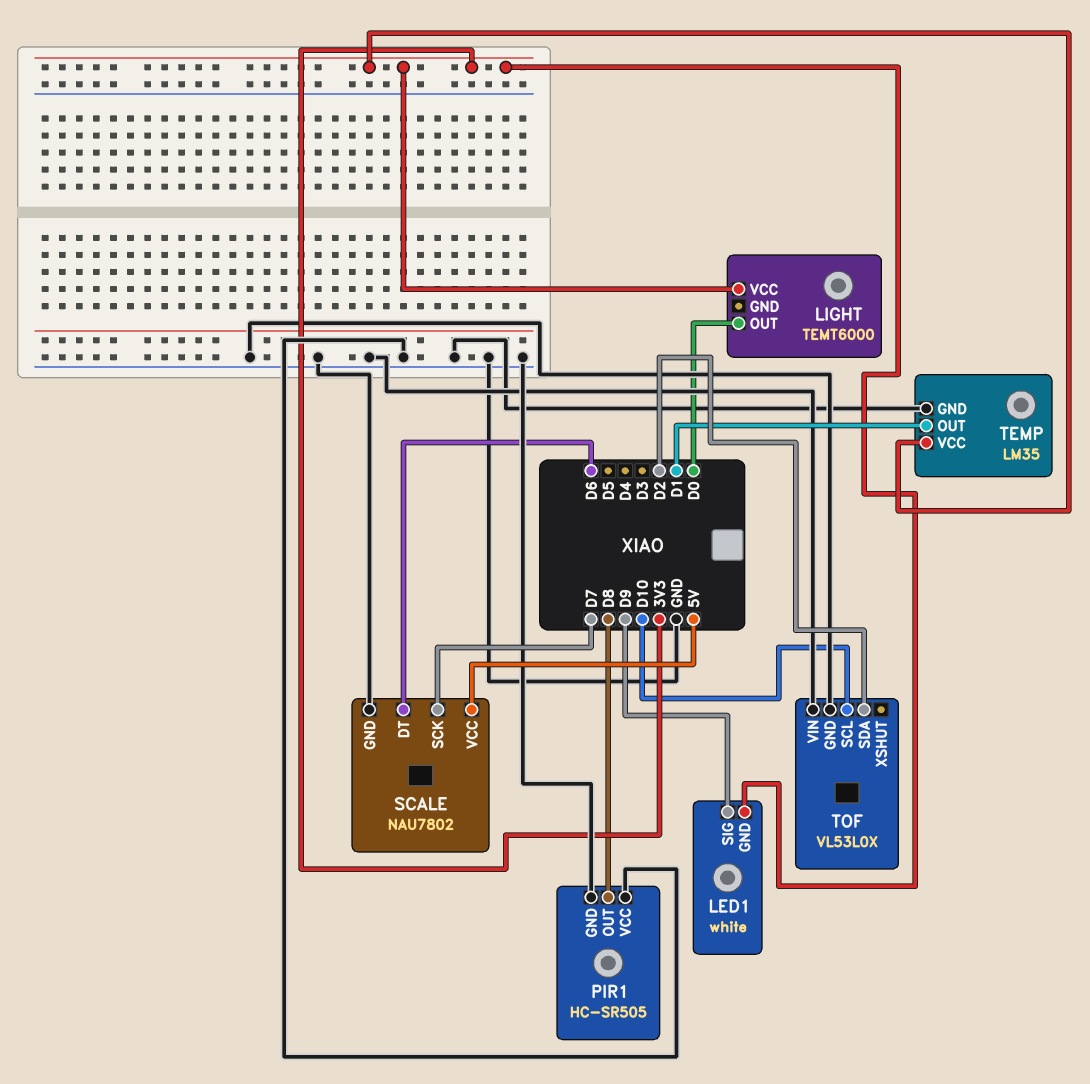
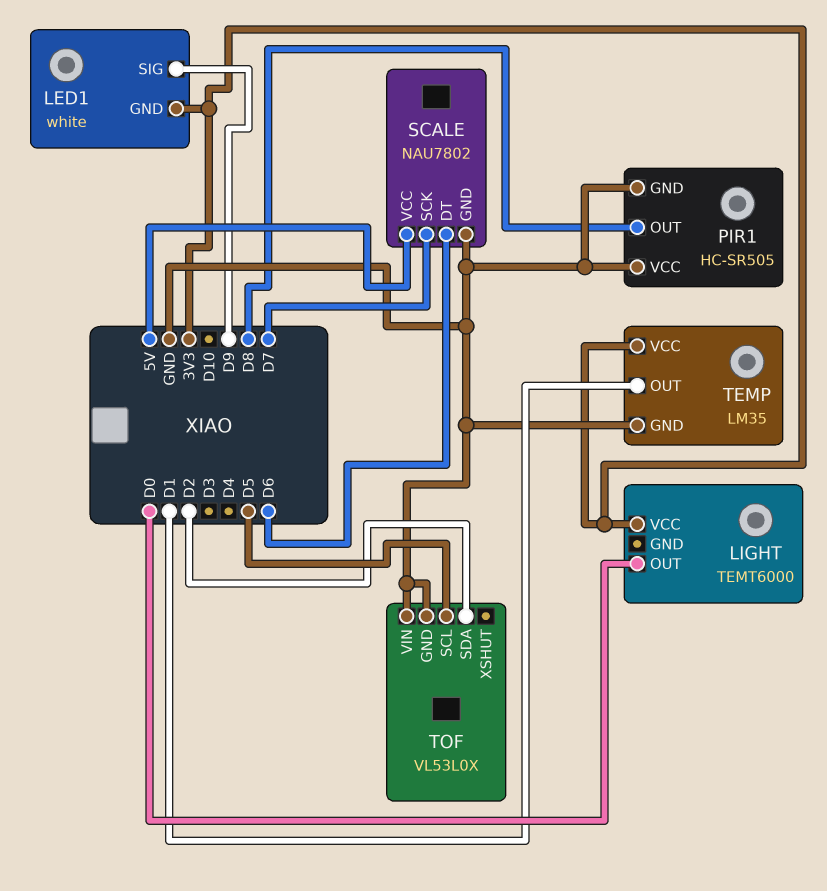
TOF pin SCL: D10 -> D5

